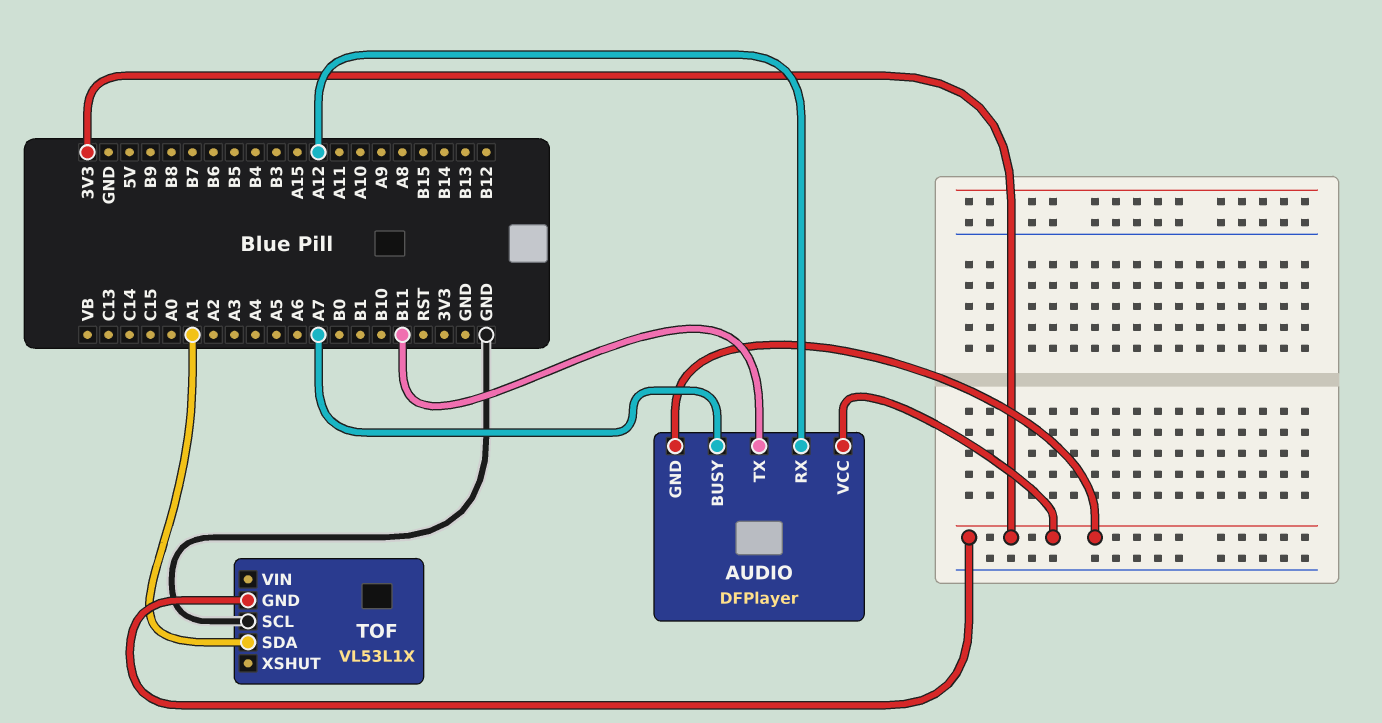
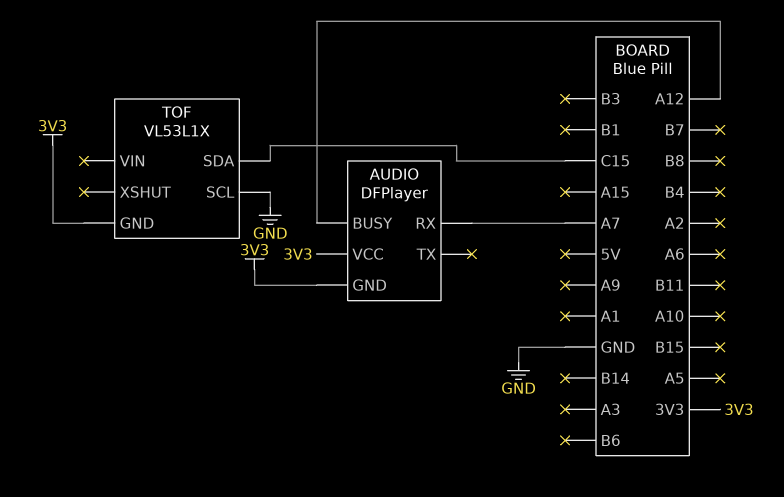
AUDIO pin BUSY: A7 -> A12
AUDIO pin RX: A12 -> A7
AUDIO pin TX: B11 -> none
TOF pin SDA: A1 -> C15

